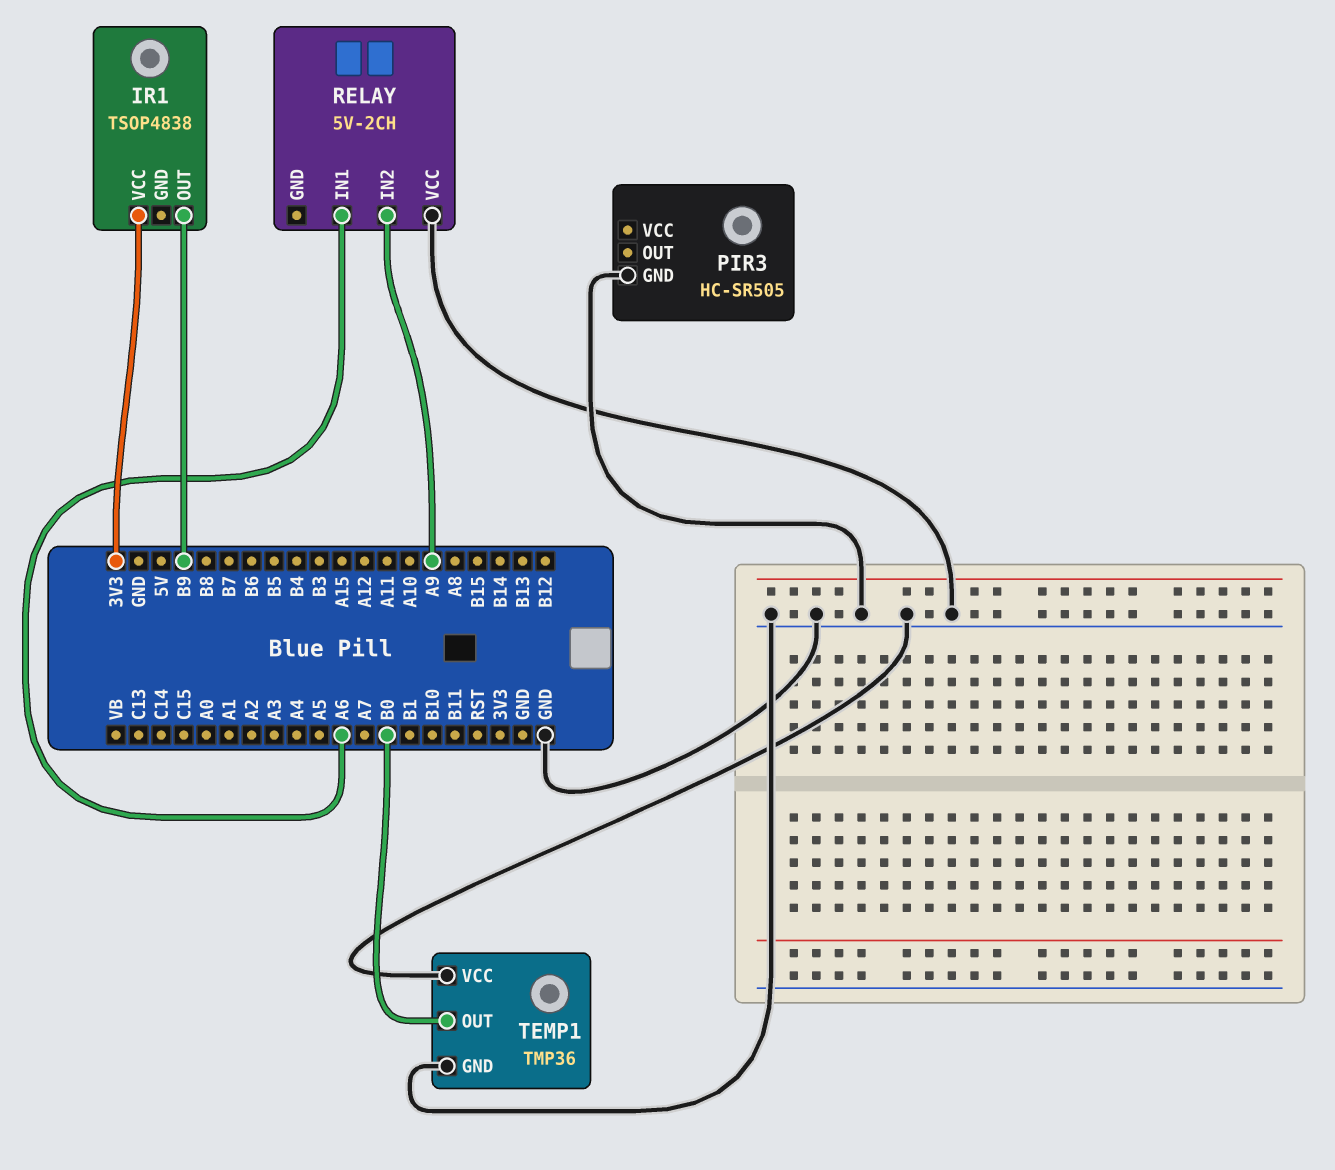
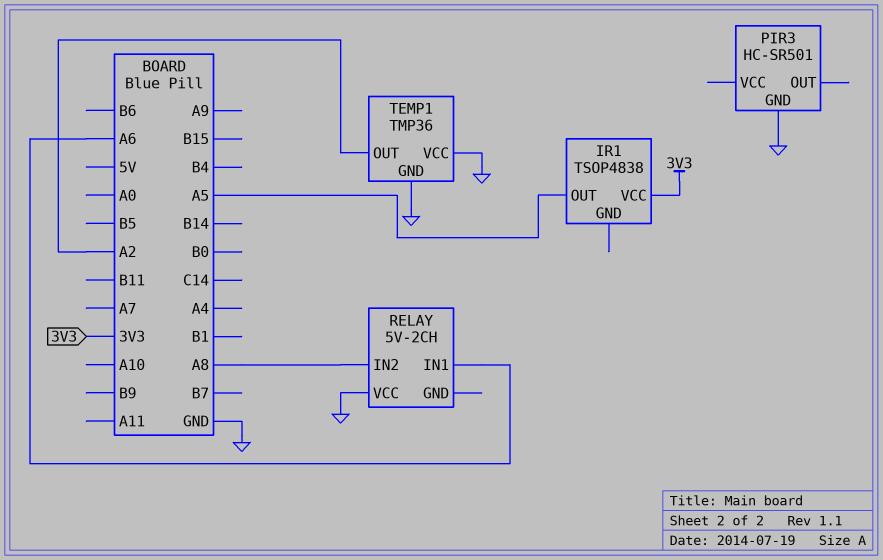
IR1 pin OUT: B9 -> A5
PIR3: HC-SR505 -> HC-SR501
RELAY pin IN2: A9 -> A8
TEMP1 pin OUT: B0 -> A2

